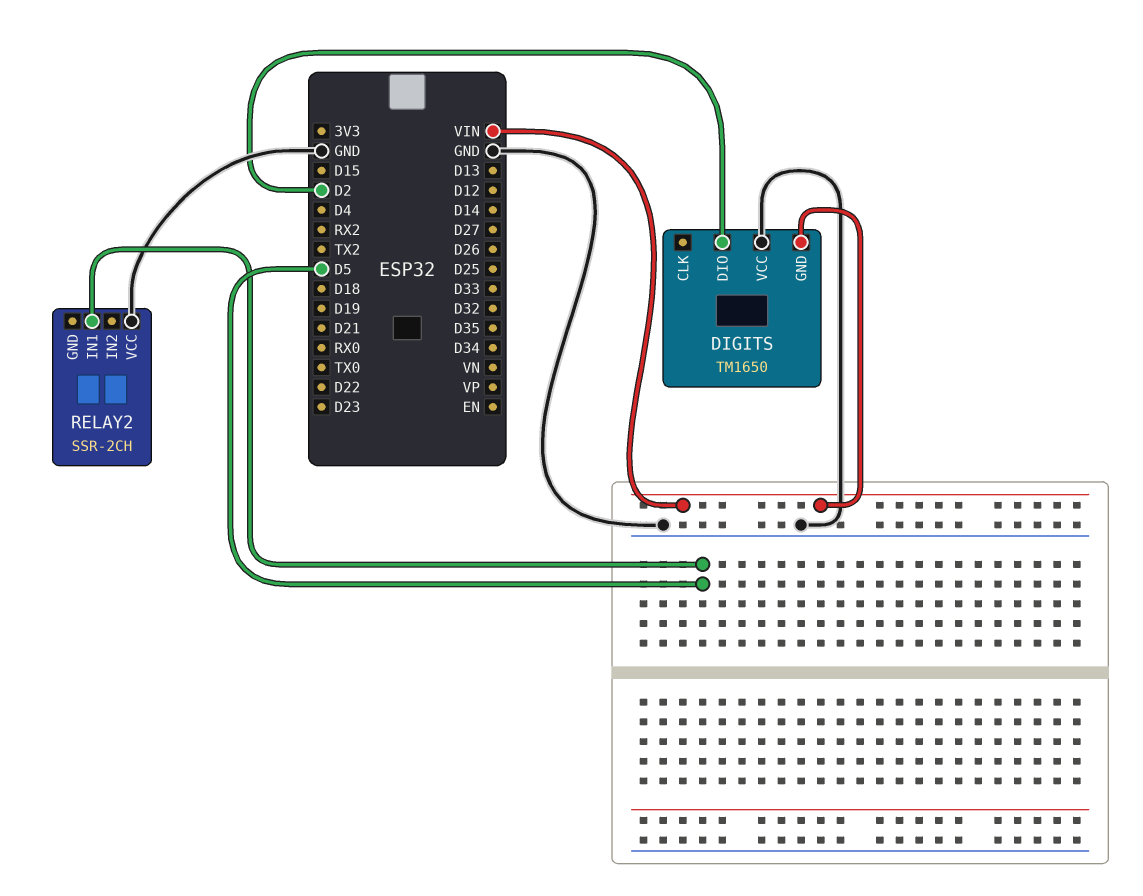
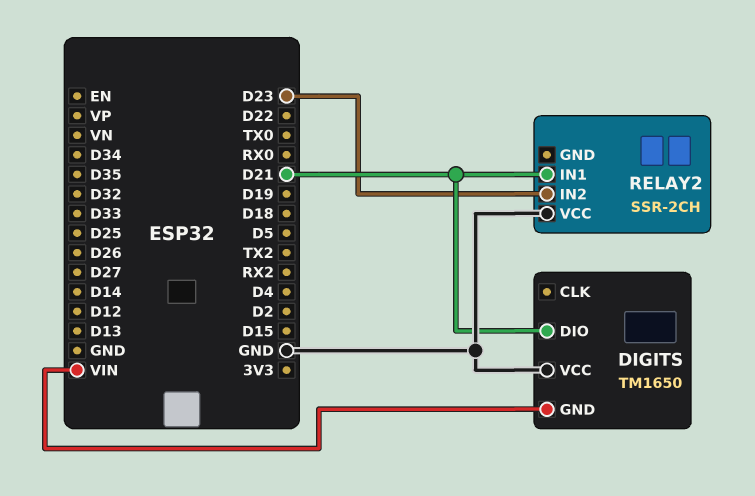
DIGITS pin DIO: D2 -> D21
RELAY2 pin IN1: D5 -> D21
RELAY2 pin IN2: none -> D23

